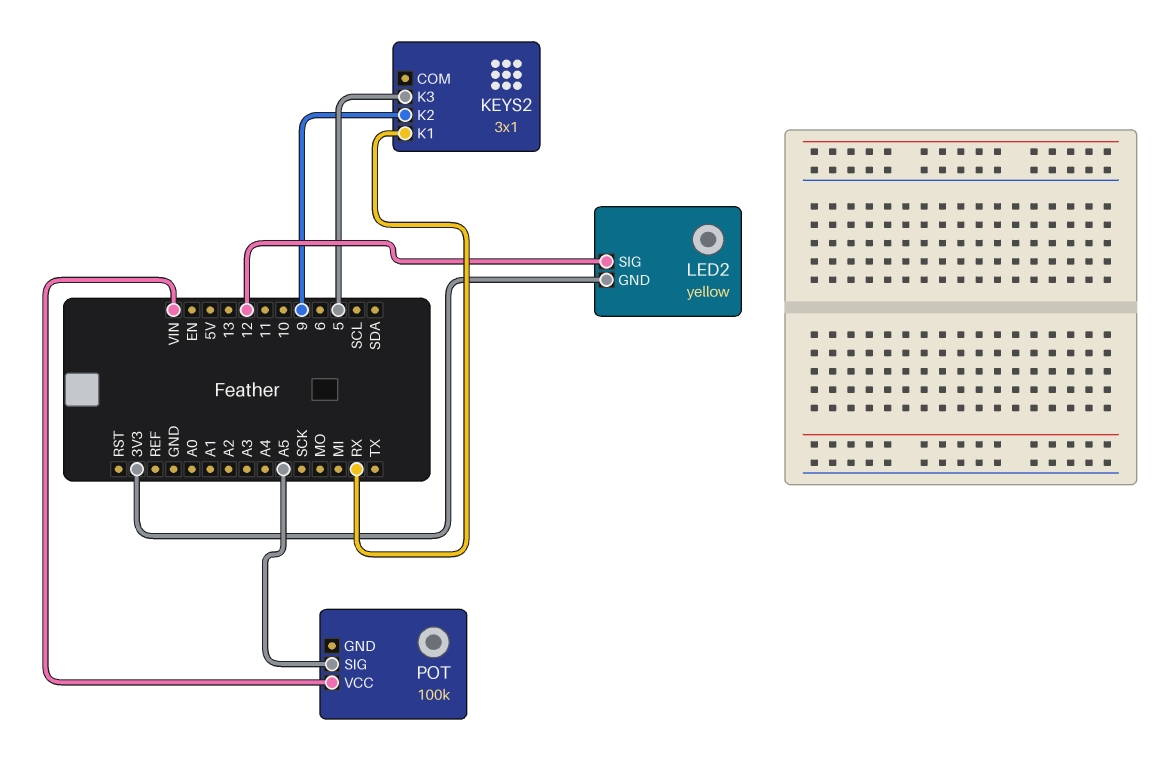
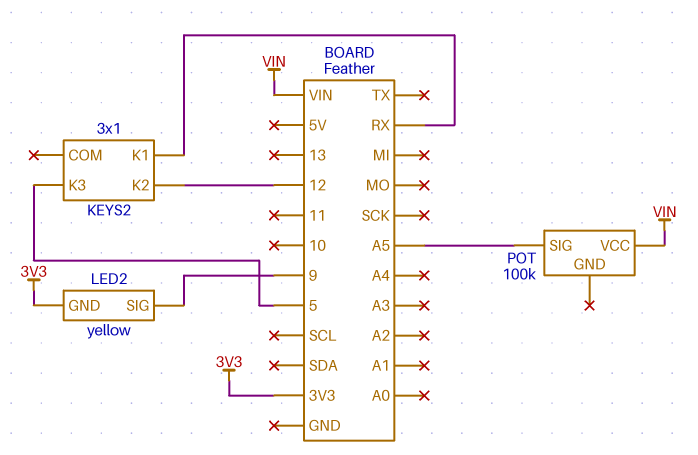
KEYS2 pin K2: 9 -> 12
LED2 pin SIG: 12 -> 9

